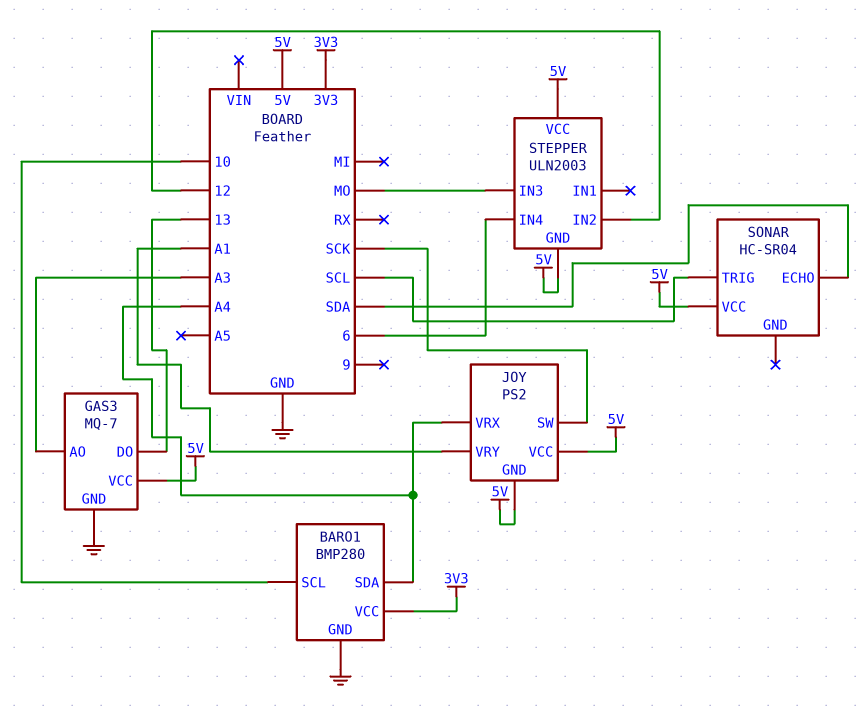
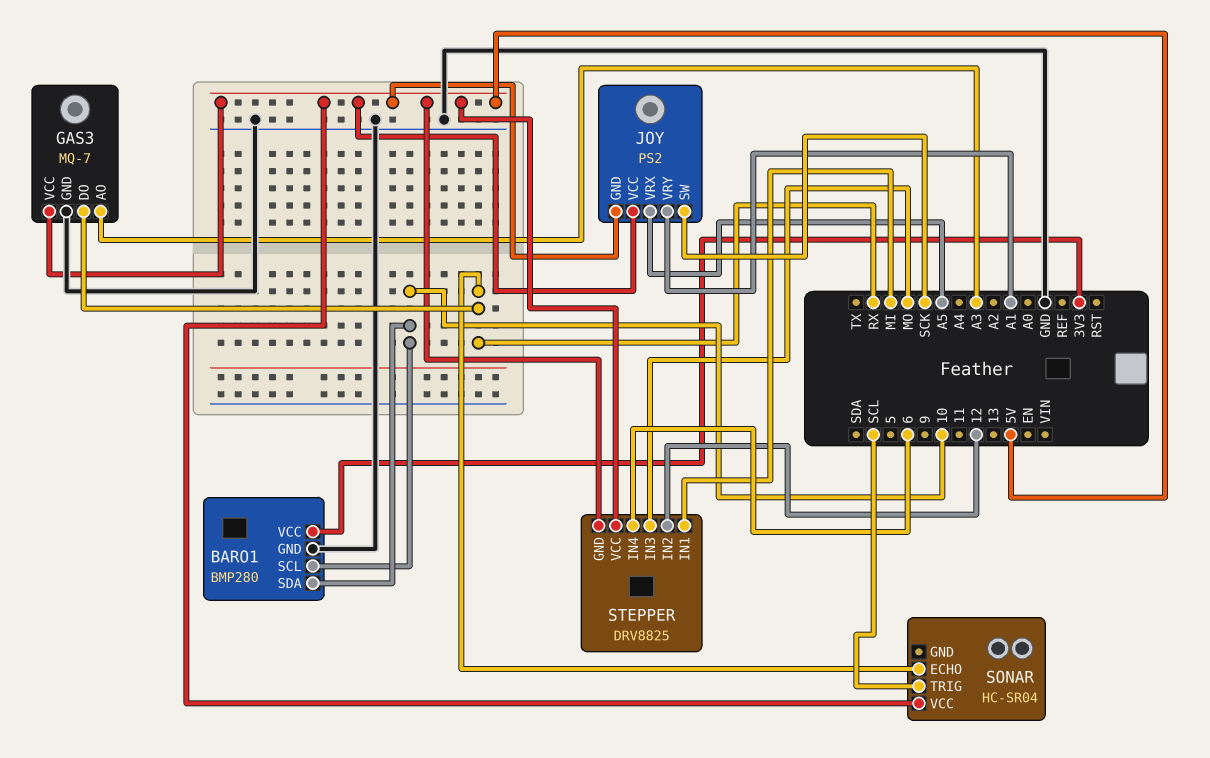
BARO1 pin SDA: A4 -> 10
GAS3 pin DO: 13 -> RX
JOY pin VRX: A4 -> A5
SONAR pin ECHO: SDA -> RX
STEPPER: ULN2003 -> DRV8825
STEPPER pin IN1: none -> MI

